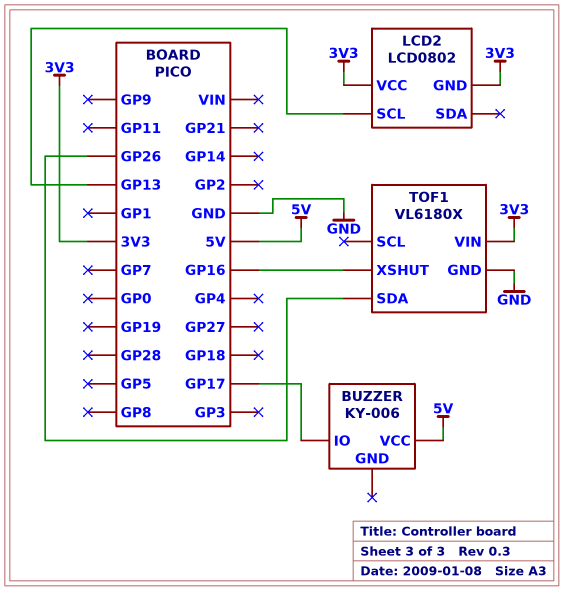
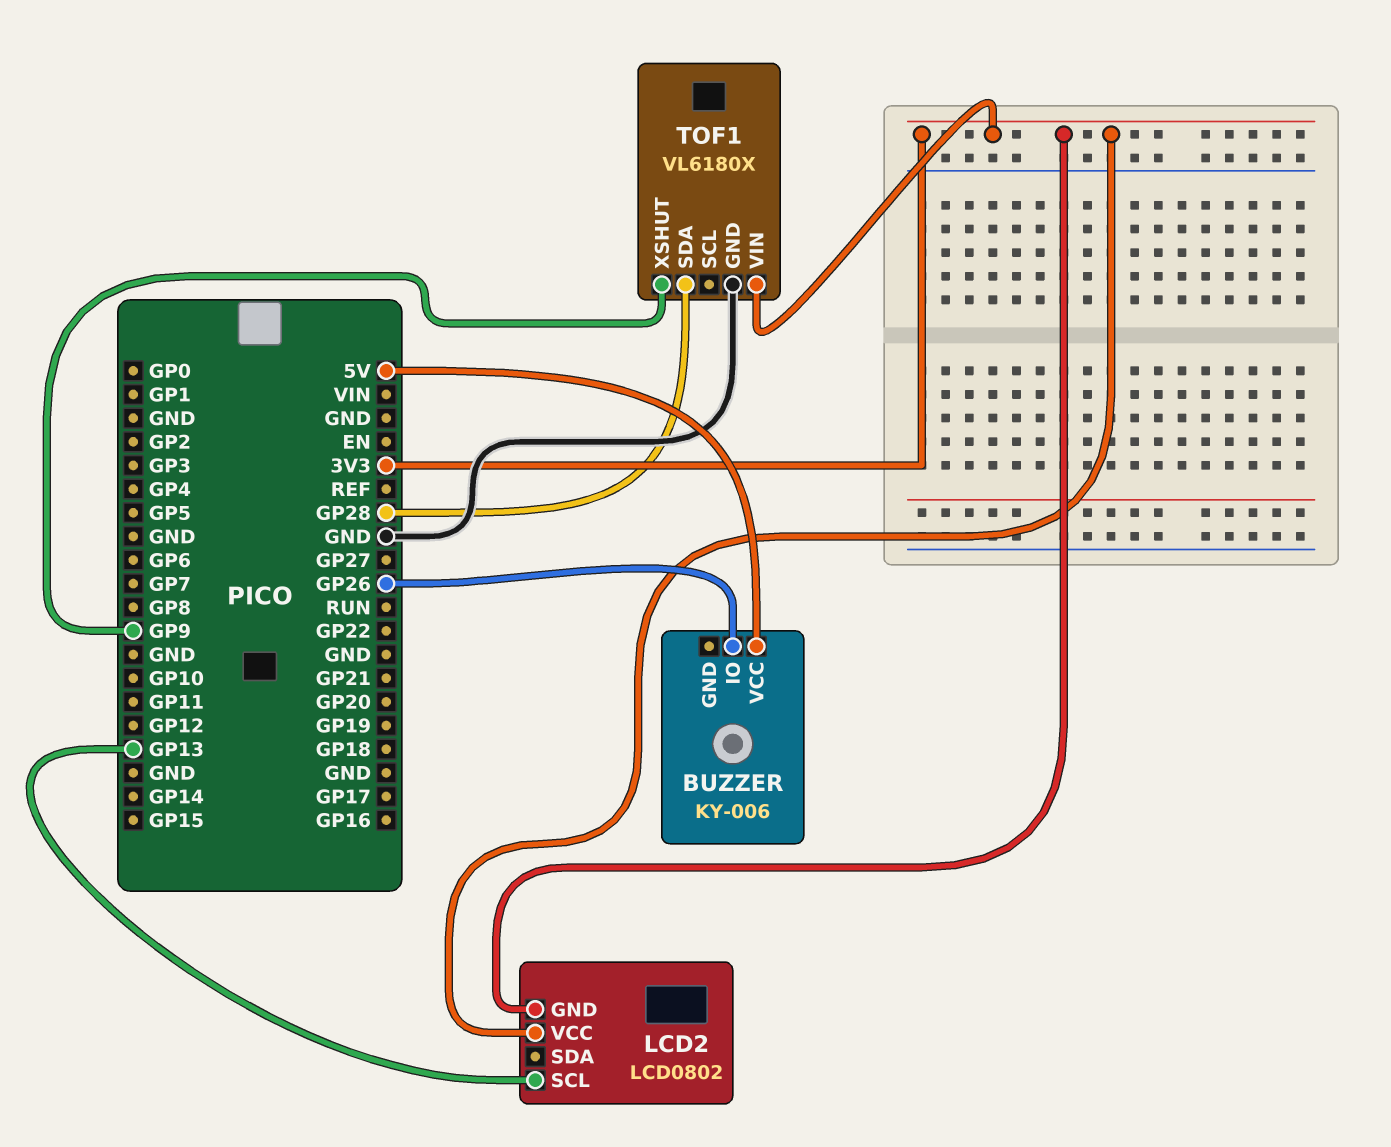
BUZZER pin IO: GP17 -> GP26
TOF1 pin SDA: GP26 -> GP28
TOF1 pin XSHUT: GP16 -> GP9

